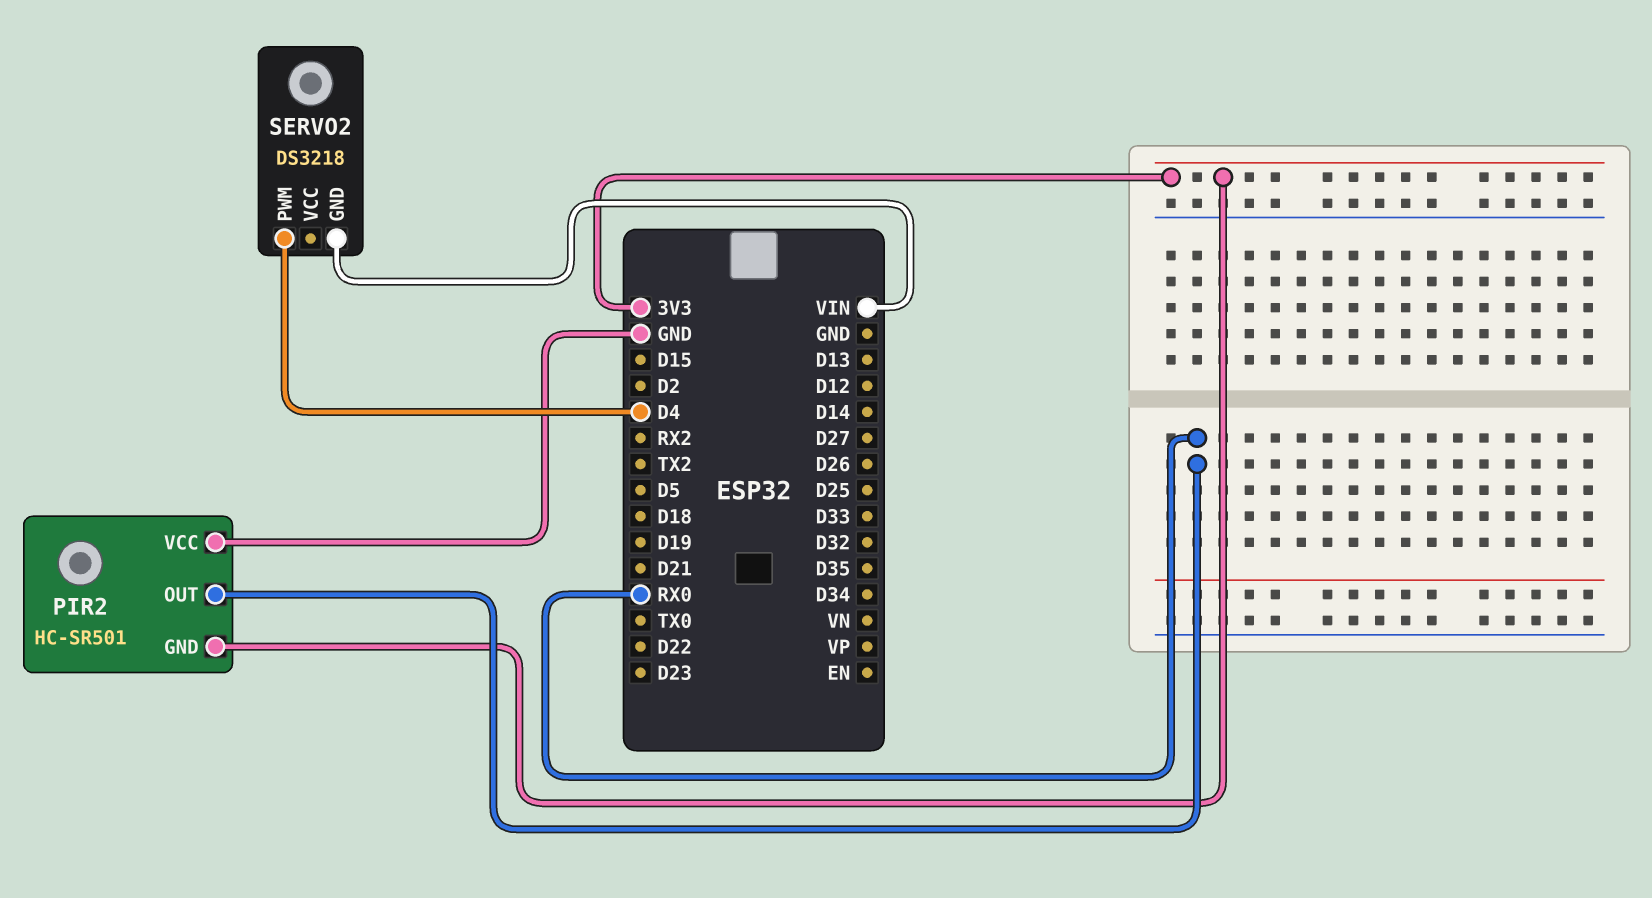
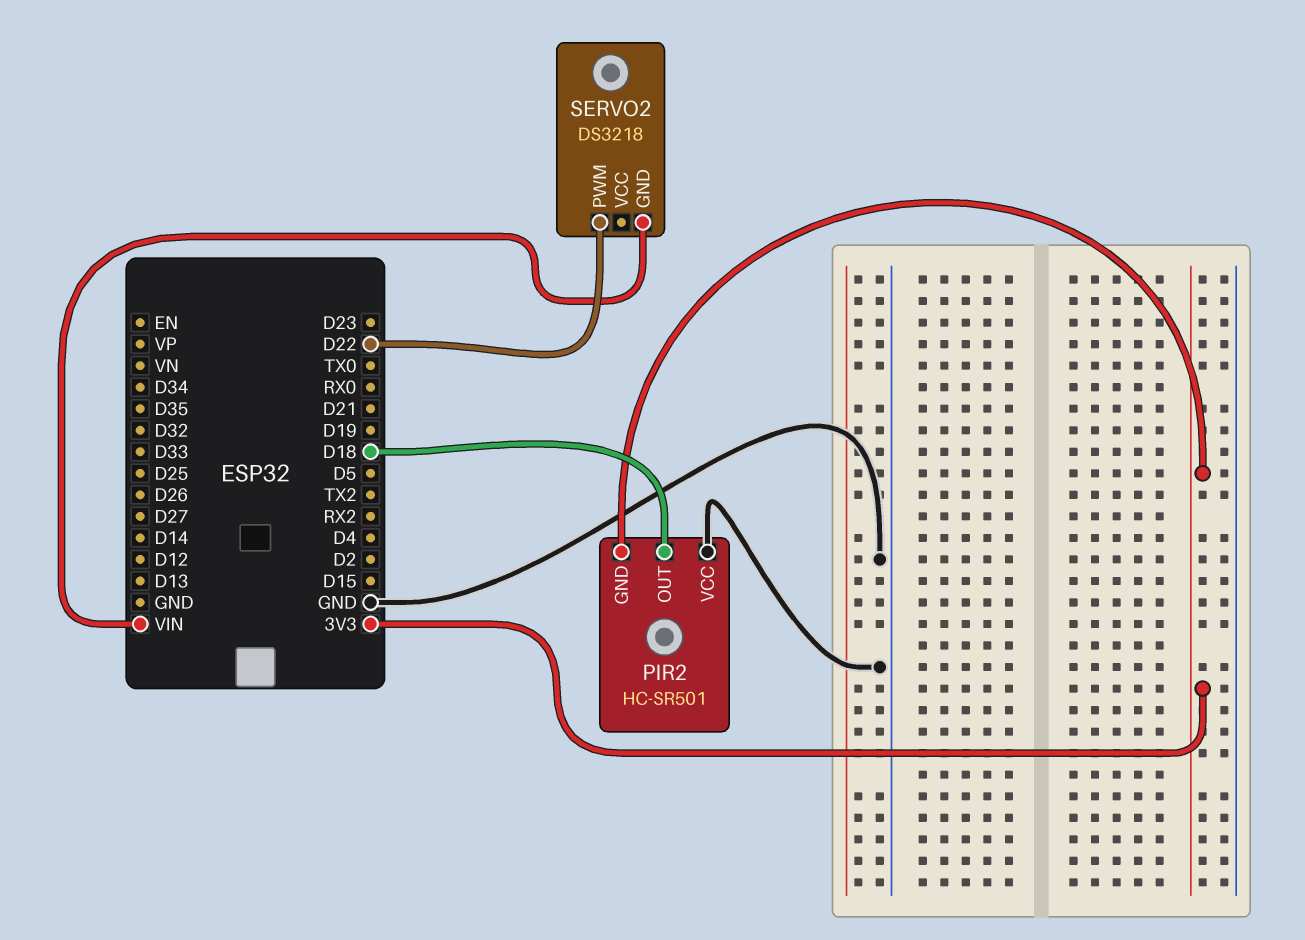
PIR2 pin OUT: RX0 -> D18
SERVO2 pin PWM: D4 -> D22

